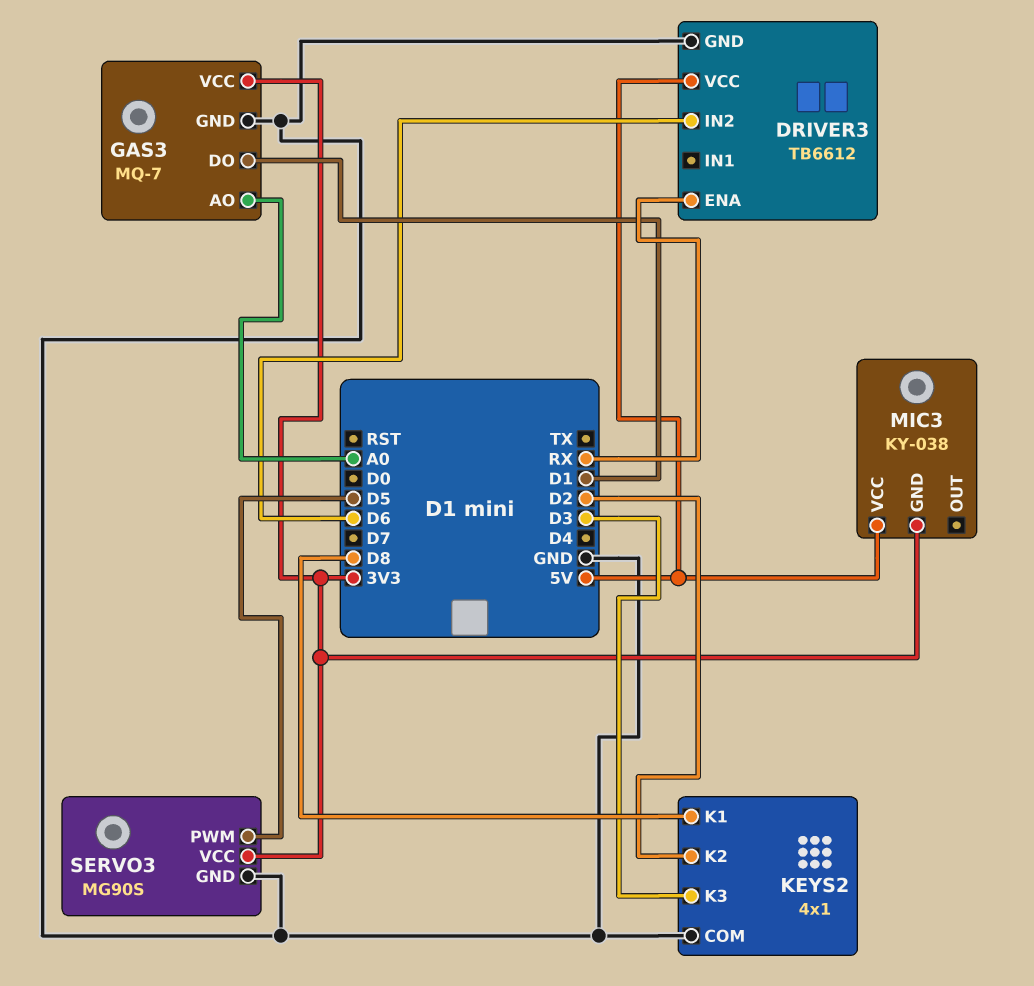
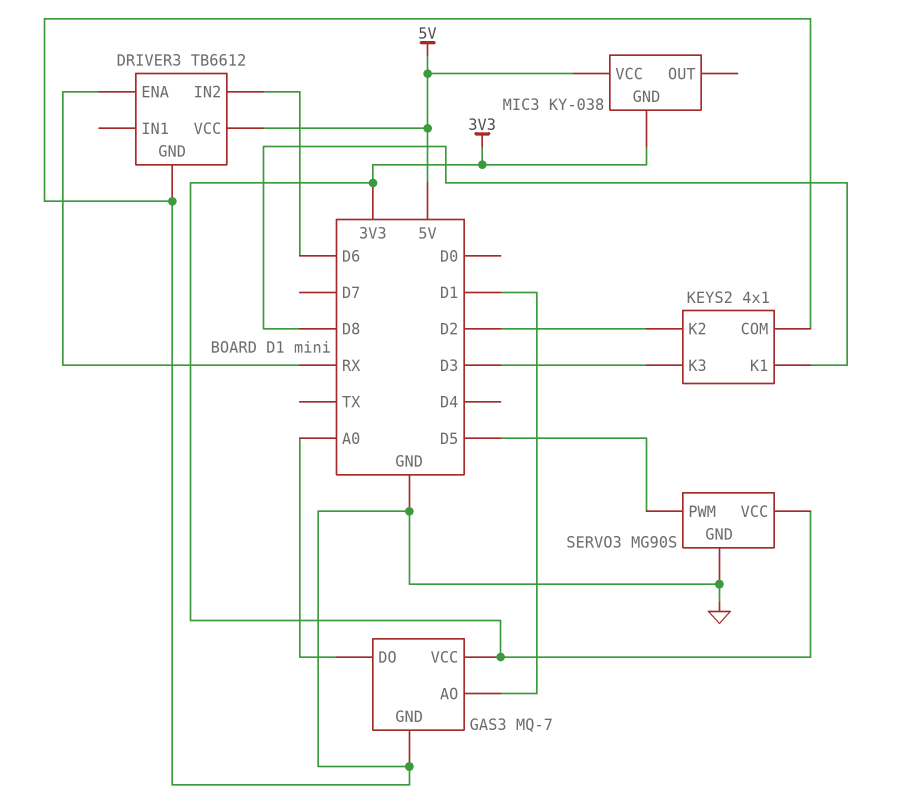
GAS3 pin AO: A0 -> D1
GAS3 pin DO: D1 -> A0

